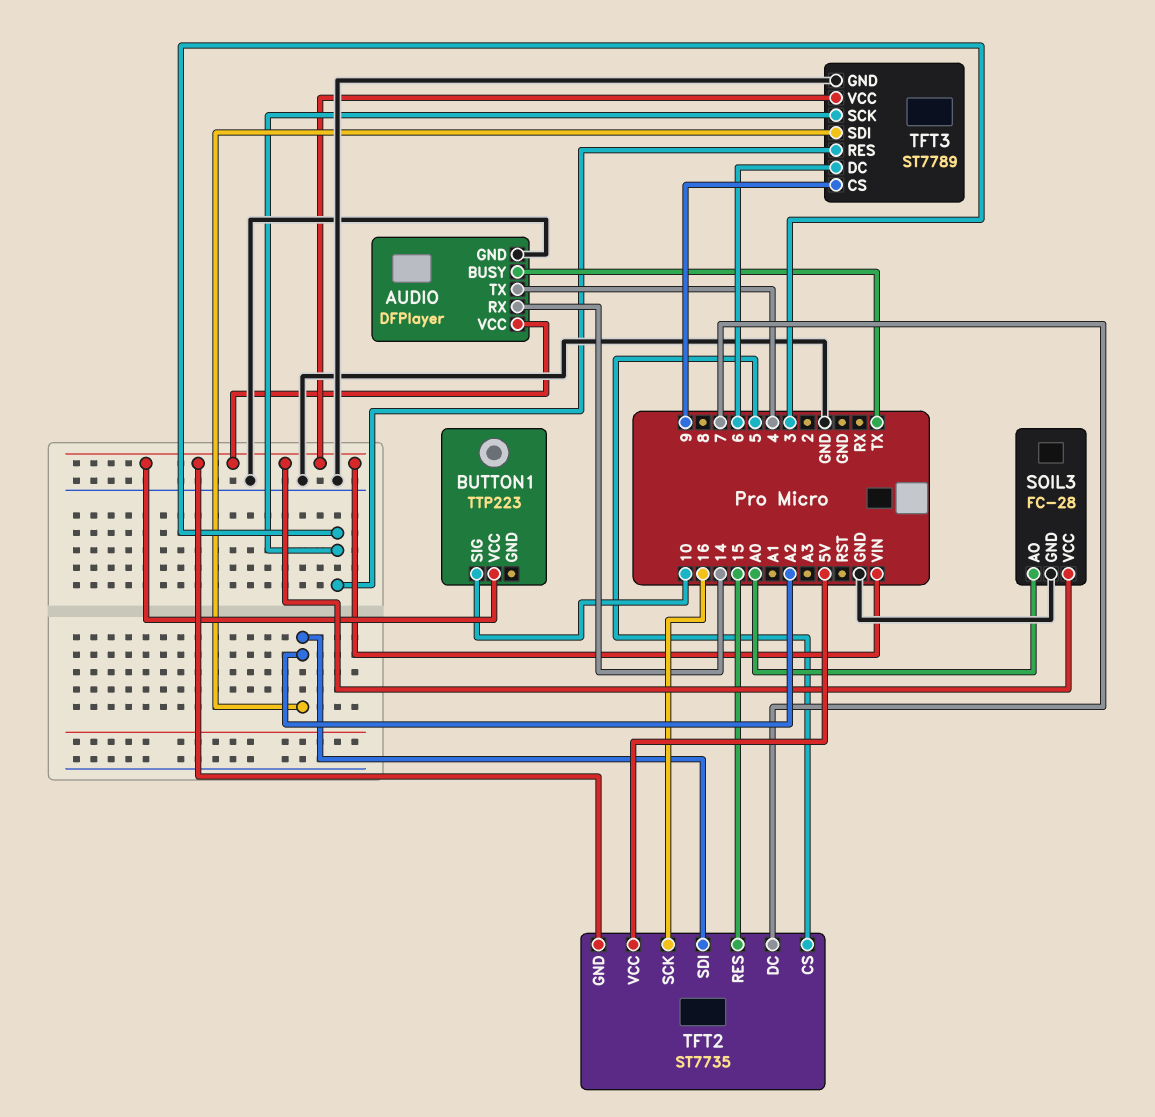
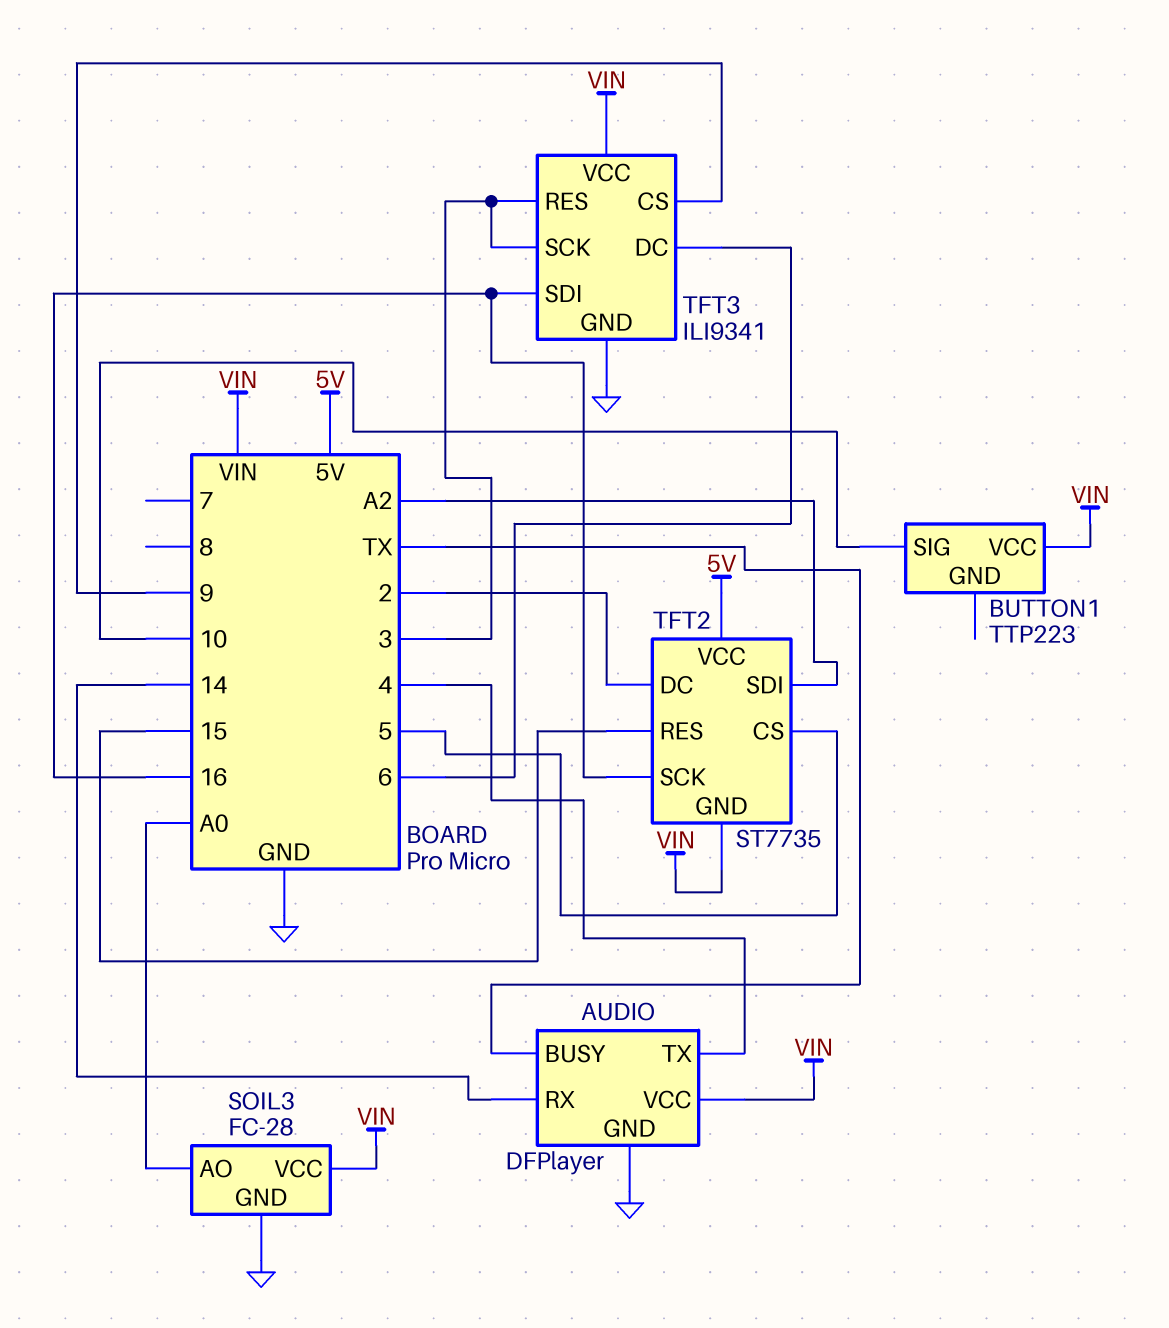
TFT2 pin DC: 7 -> 2
TFT3: ST7789 -> ILI9341
TFT3 pin SDI: A2 -> 16

